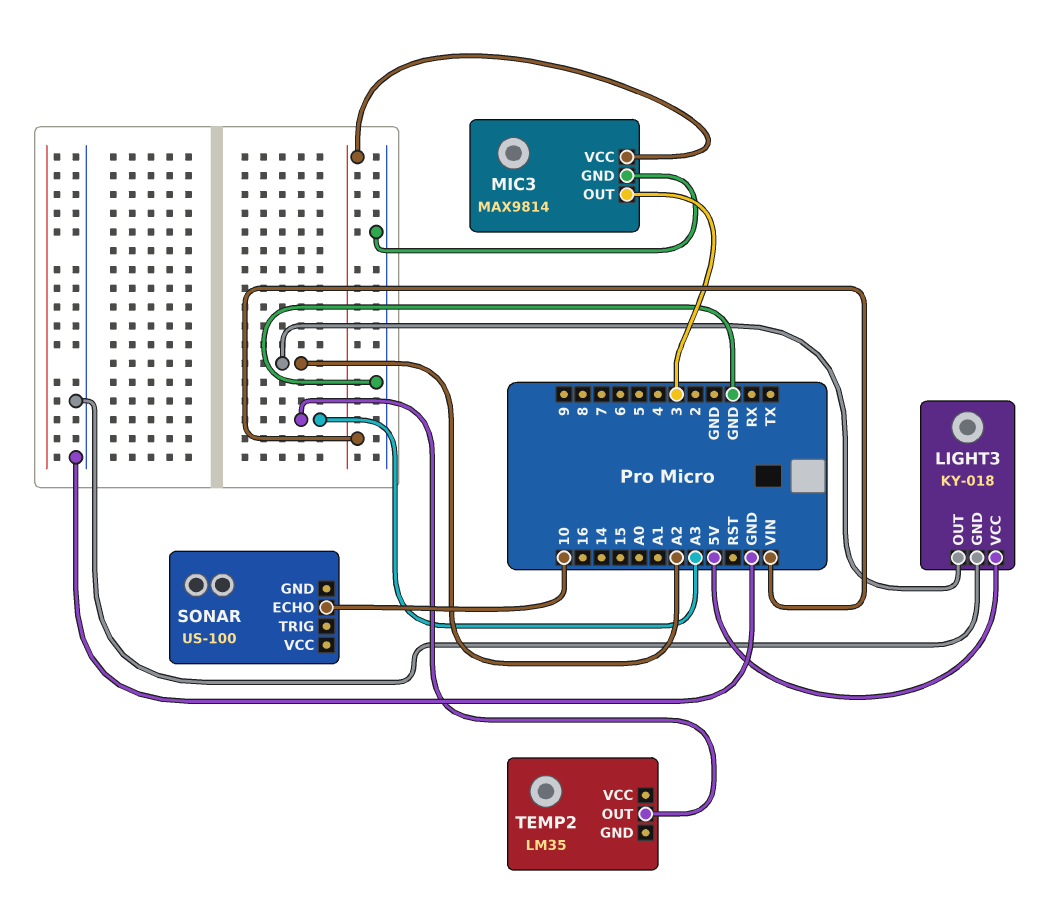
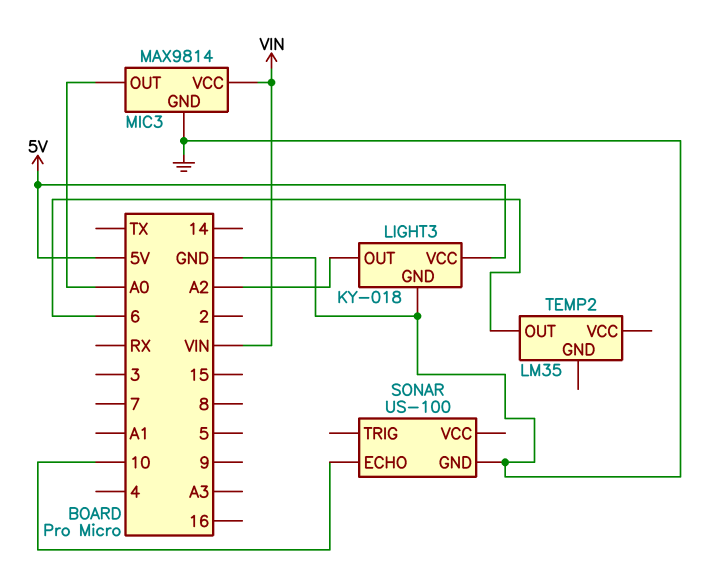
MIC3 pin OUT: 3 -> A0
SONAR pin GND: none -> GND
TEMP2 pin OUT: A3 -> 6

